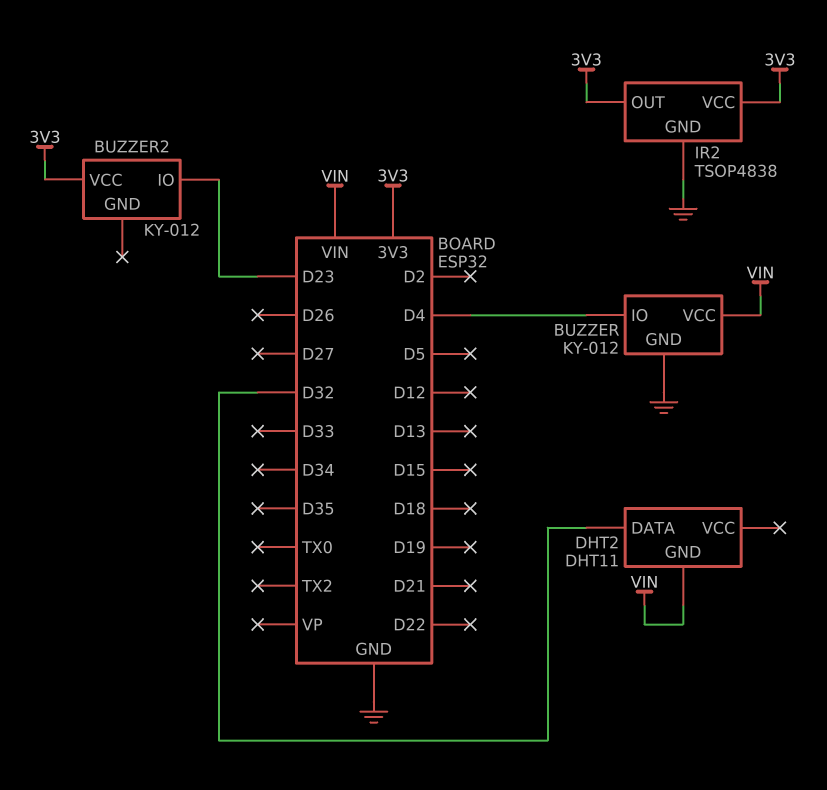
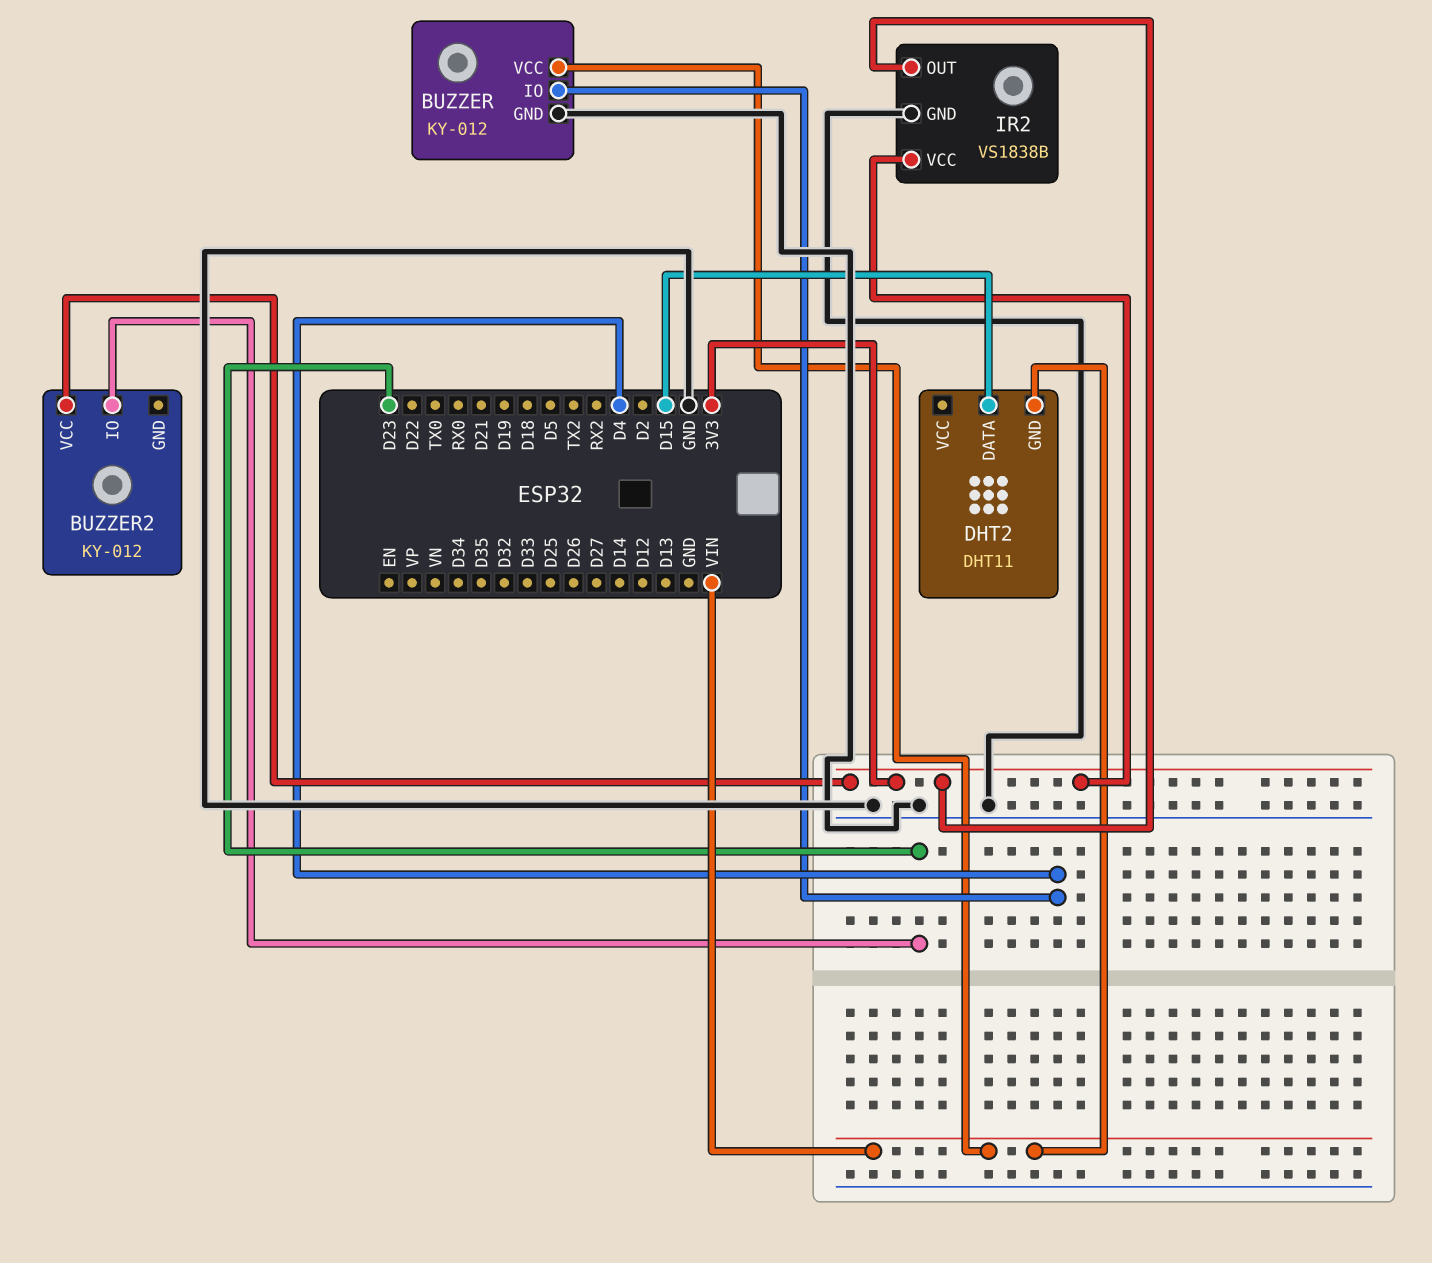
DHT2 pin DATA: D32 -> D15
IR2: TSOP4838 -> VS1838B

